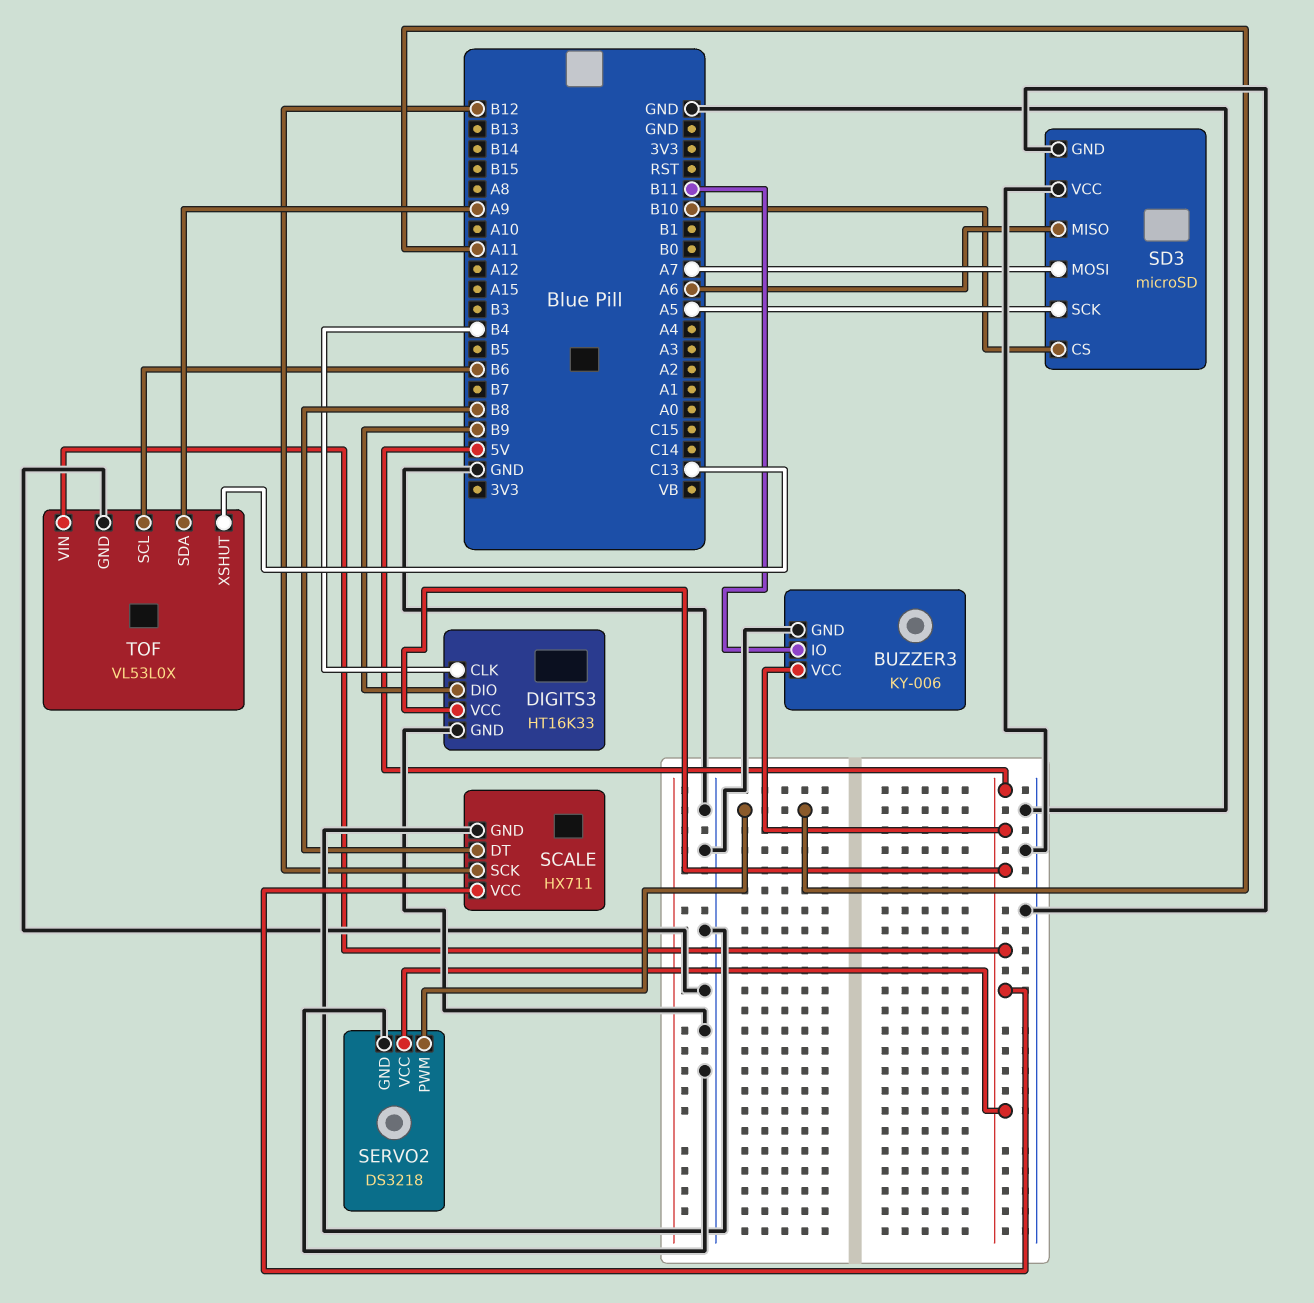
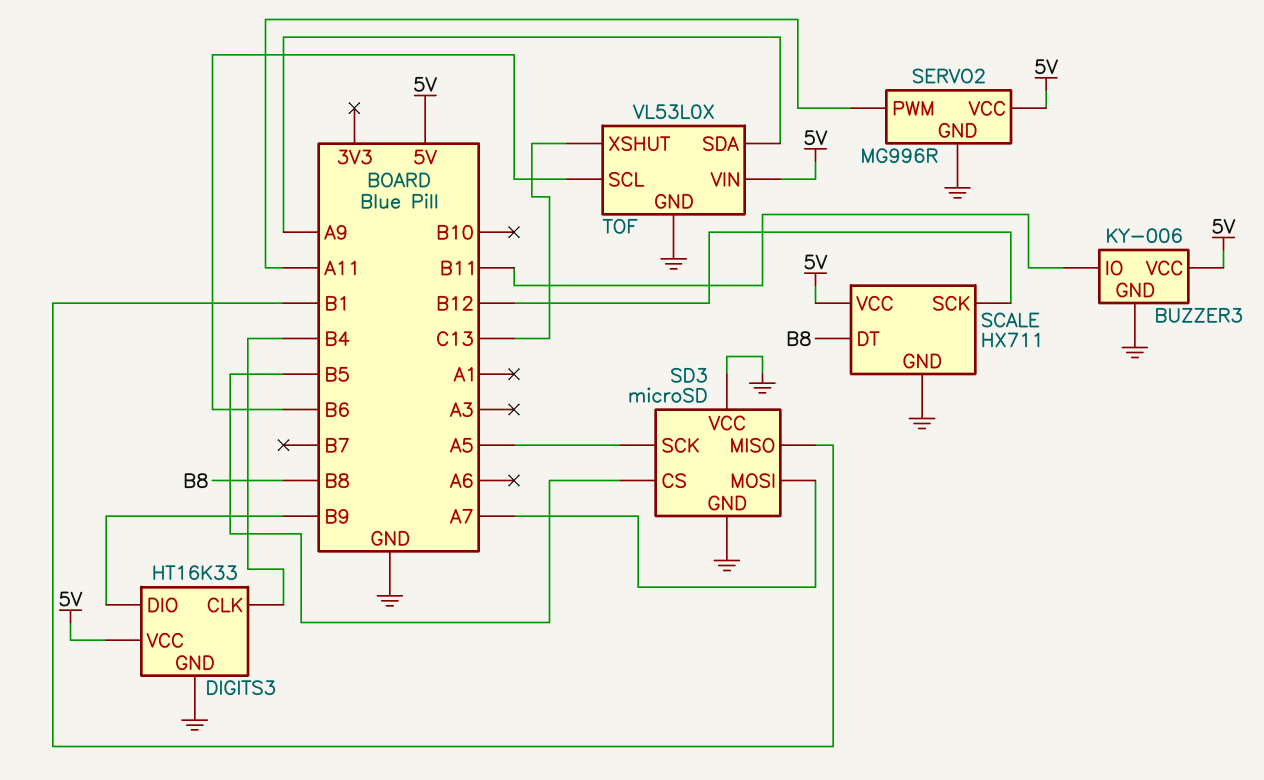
SD3 pin CS: B10 -> B5
SD3 pin MISO: A6 -> B1
SERVO2: DS3218 -> MG996R

